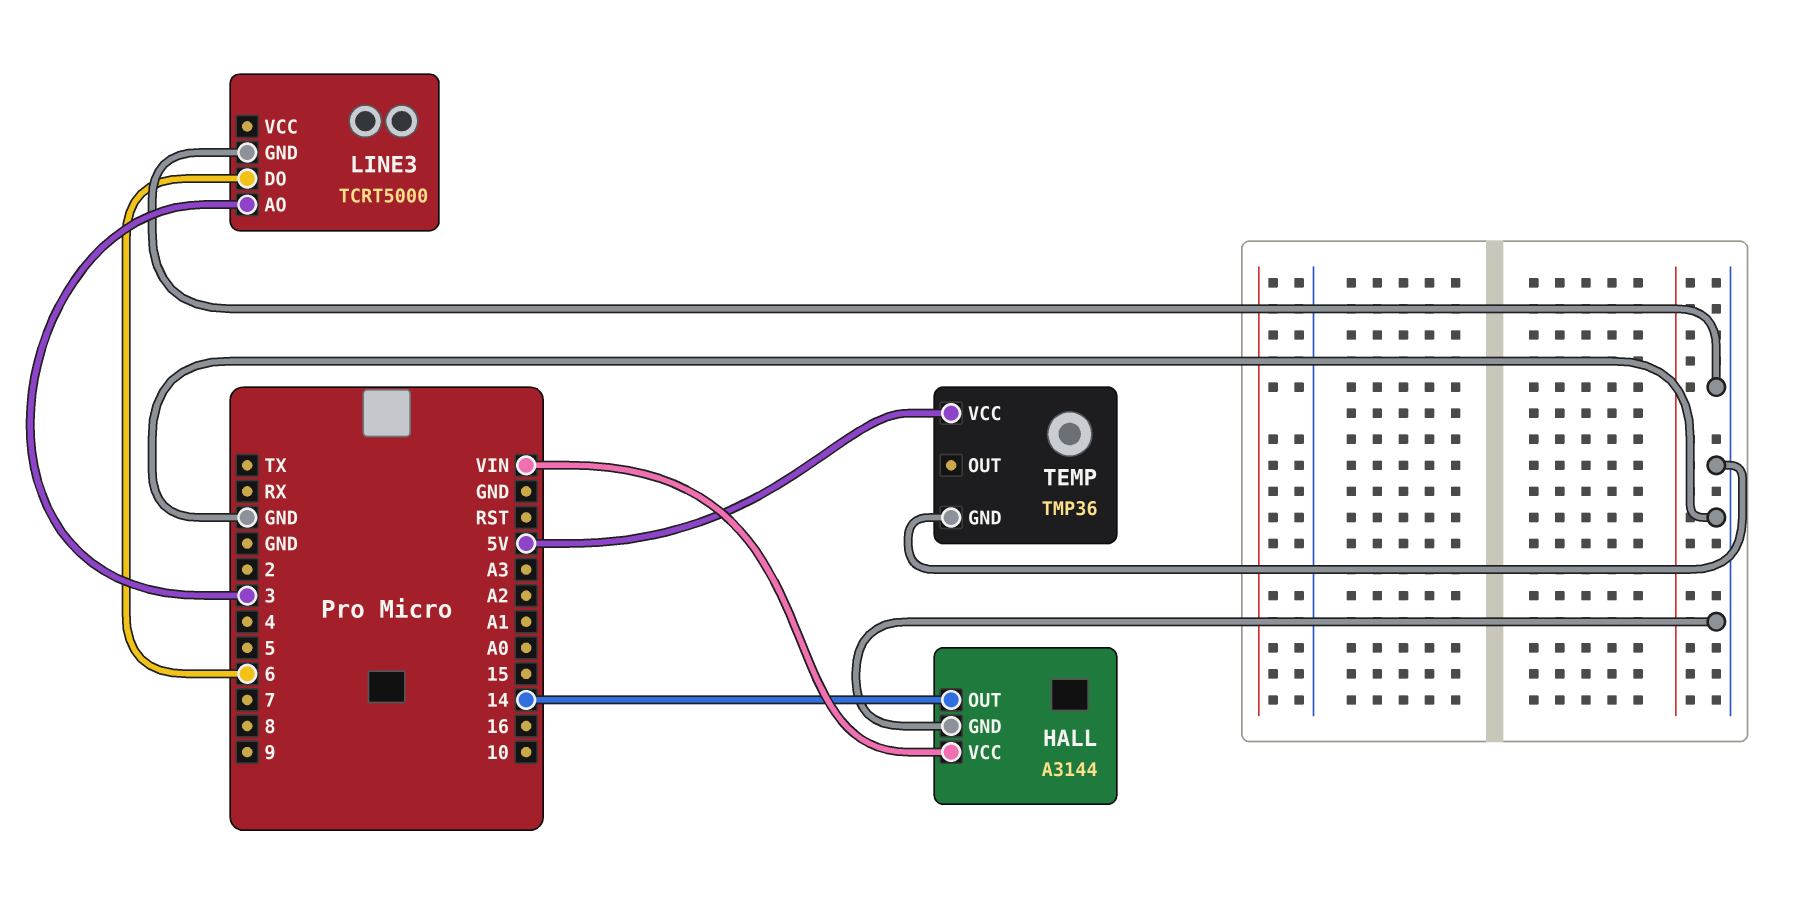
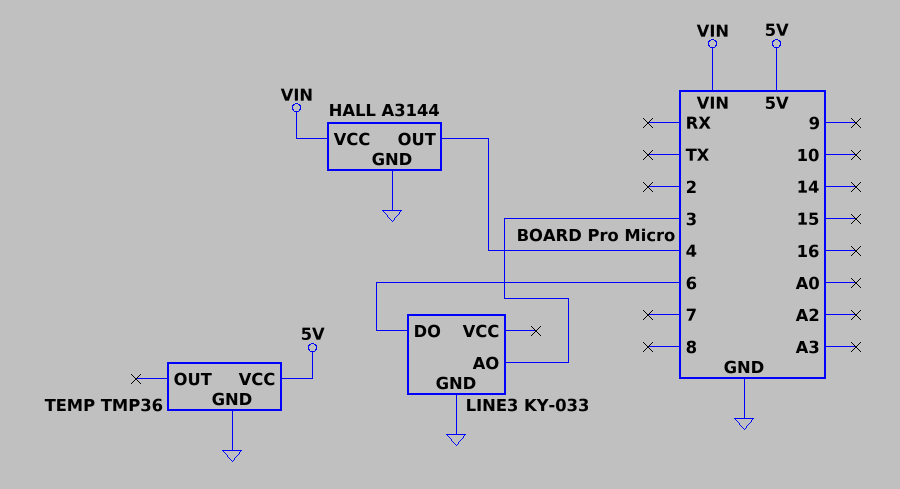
HALL pin OUT: 14 -> 4
LINE3: TCRT5000 -> KY-033

